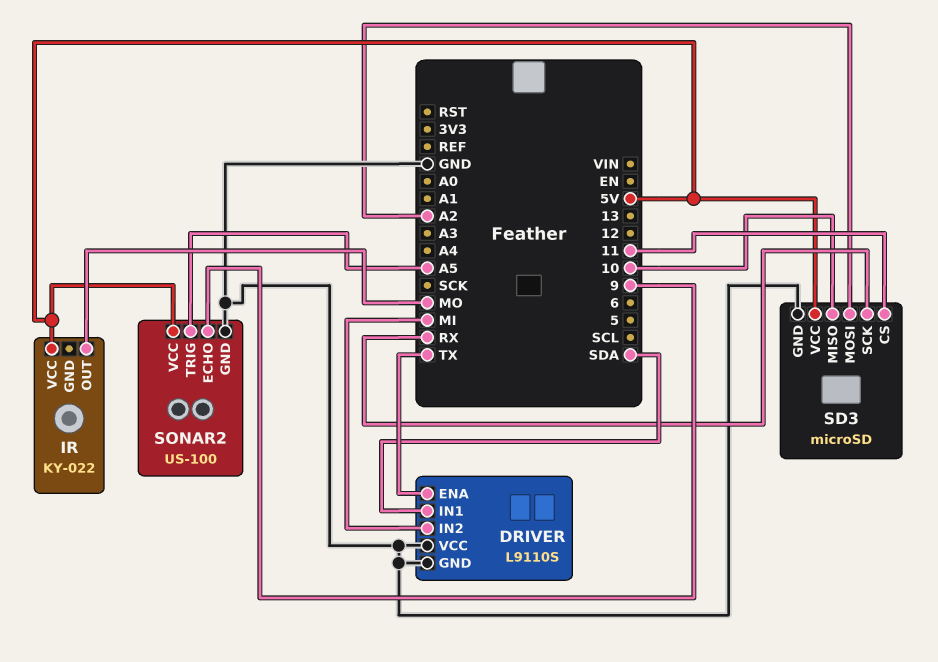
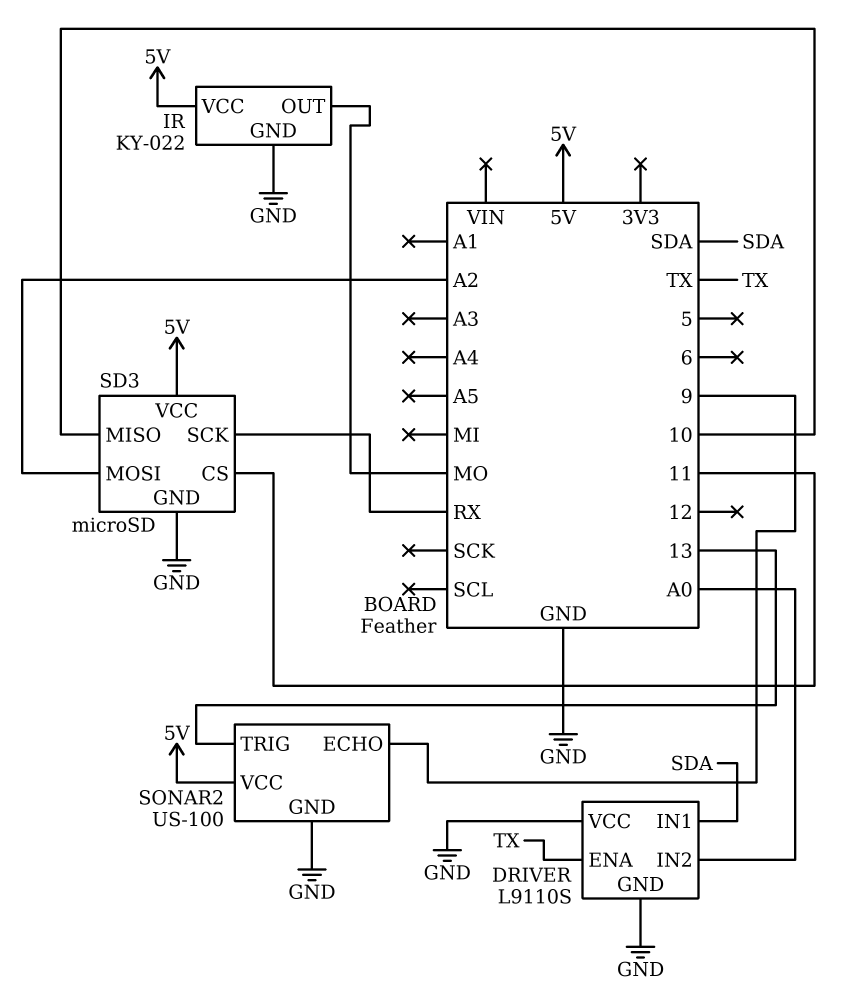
DRIVER pin IN2: MI -> A0
IR pin GND: none -> GND
SONAR2 pin TRIG: A5 -> 13

